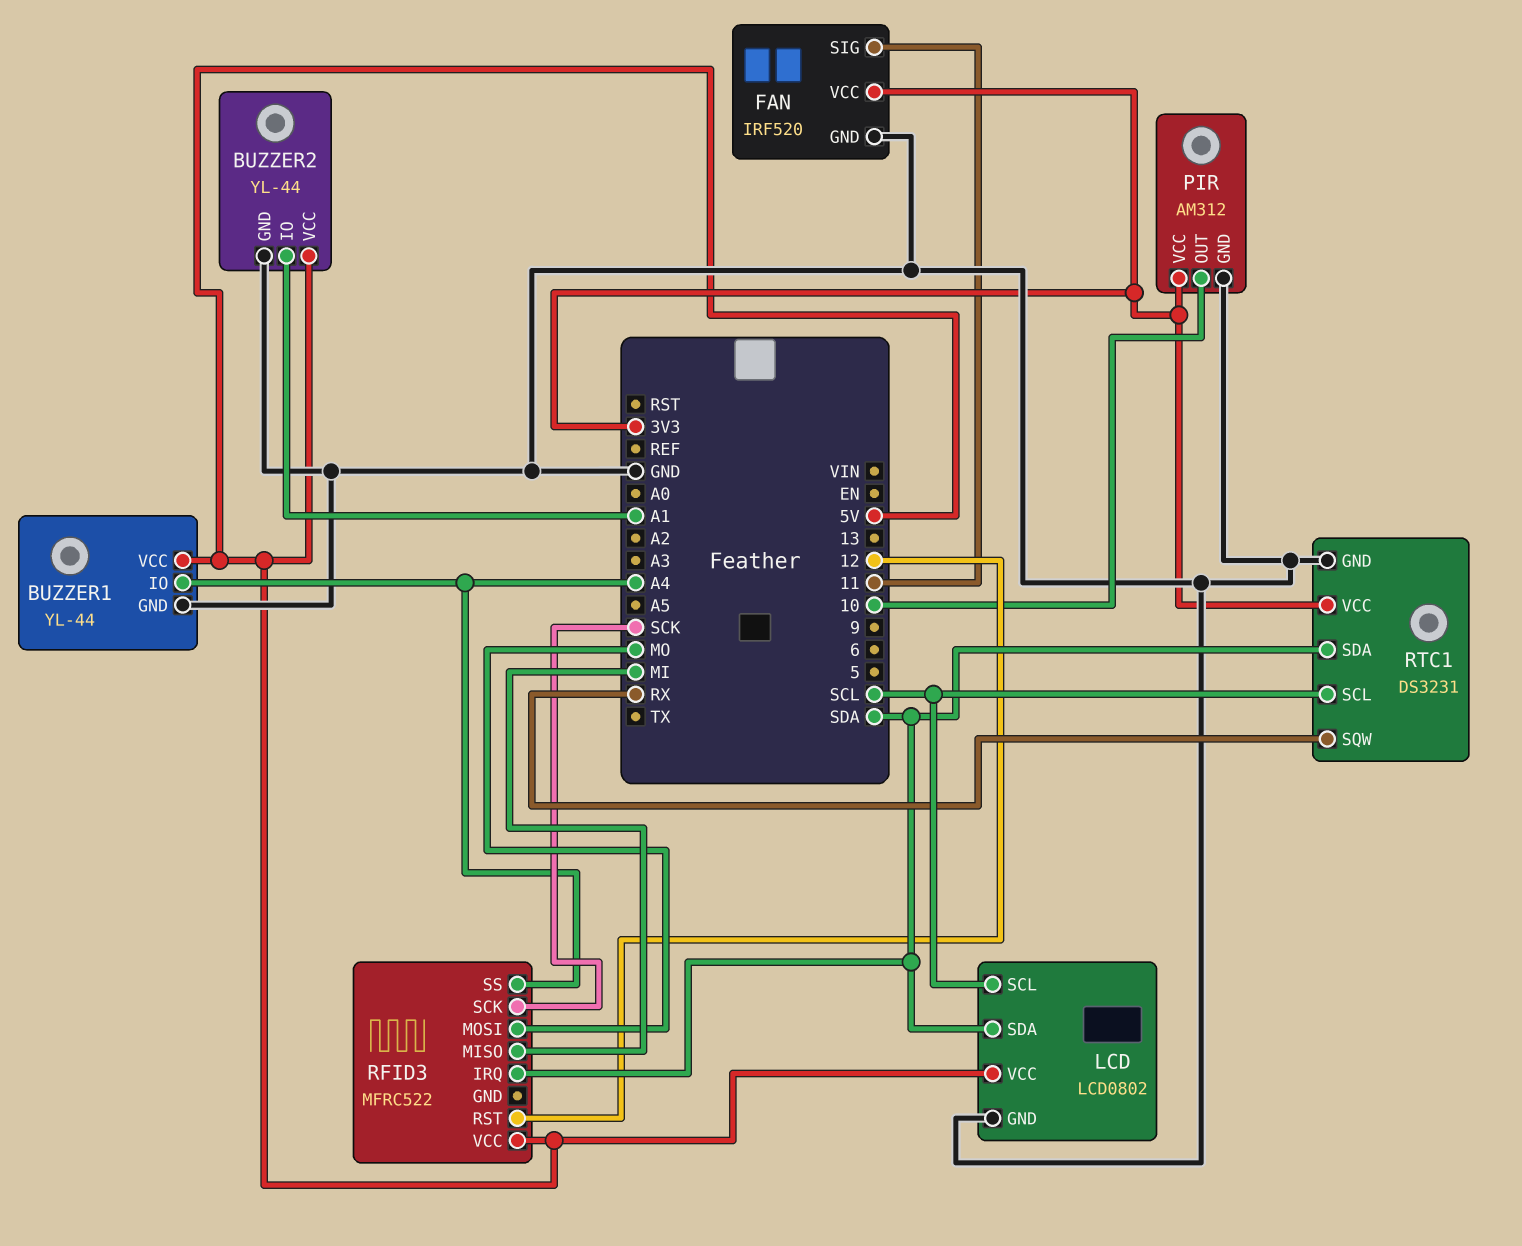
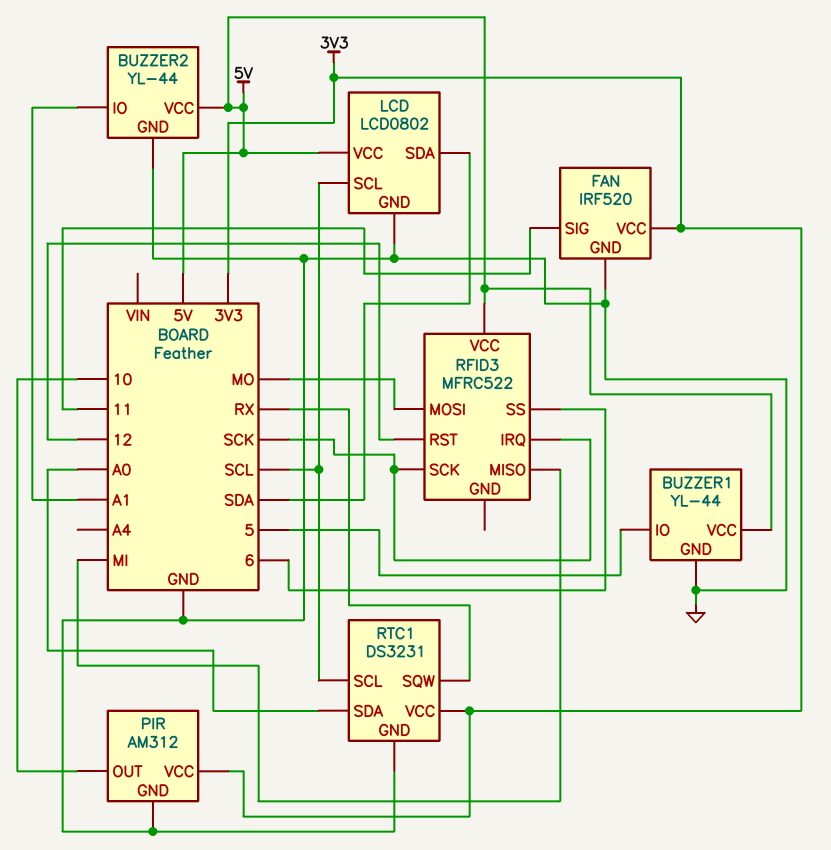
BUZZER1 pin IO: A4 -> 5
RFID3 pin IRQ: SDA -> SCK
RFID3 pin SS: A4 -> 6
RTC1 pin SDA: SDA -> A0

